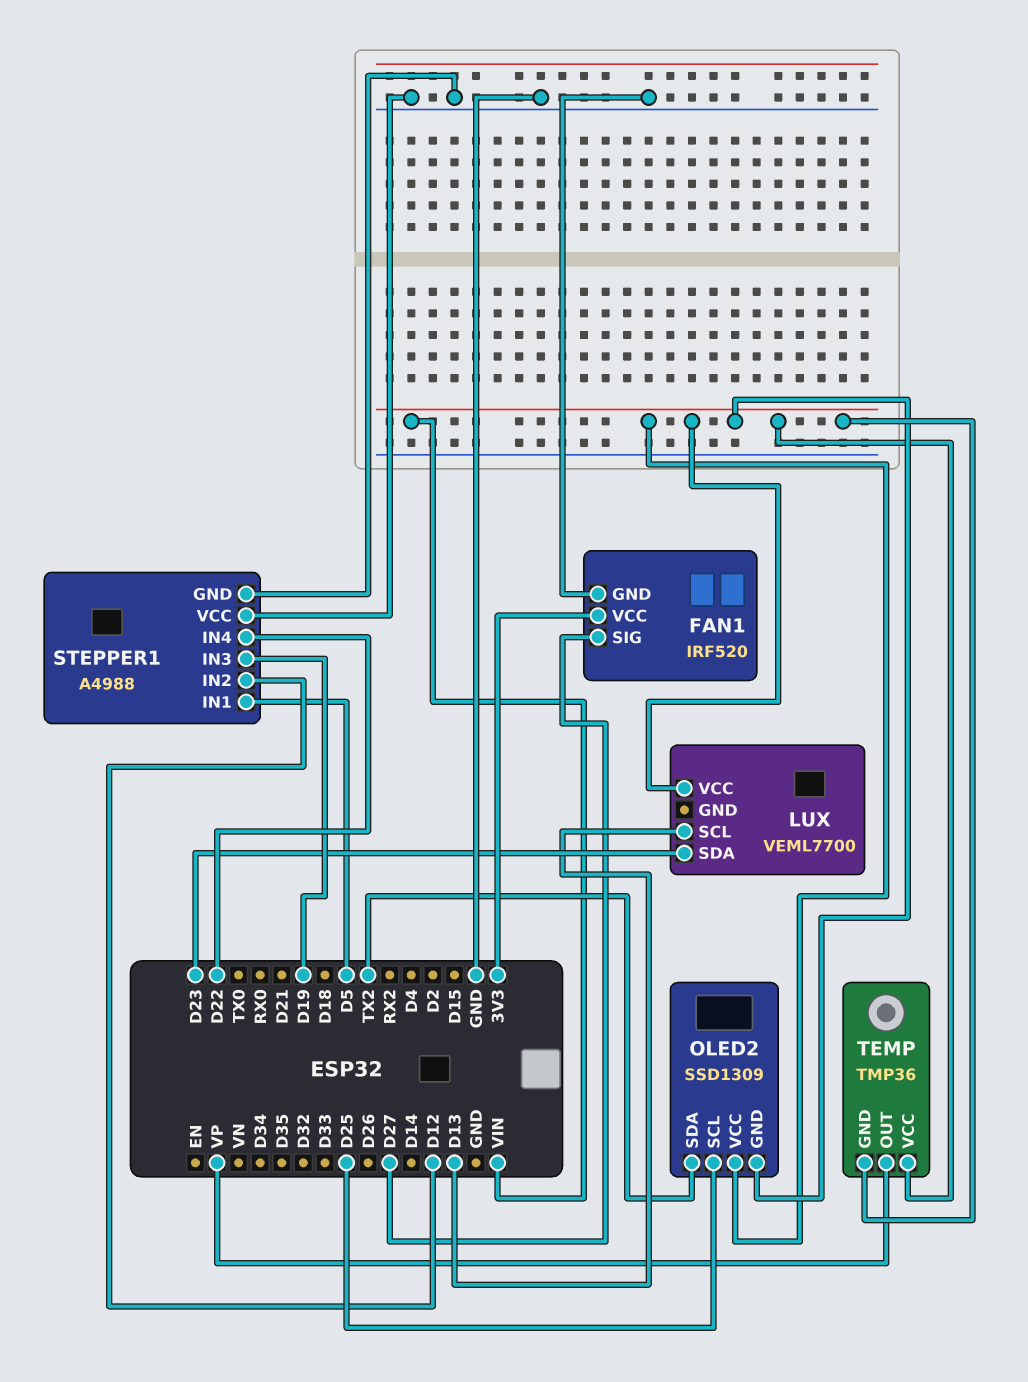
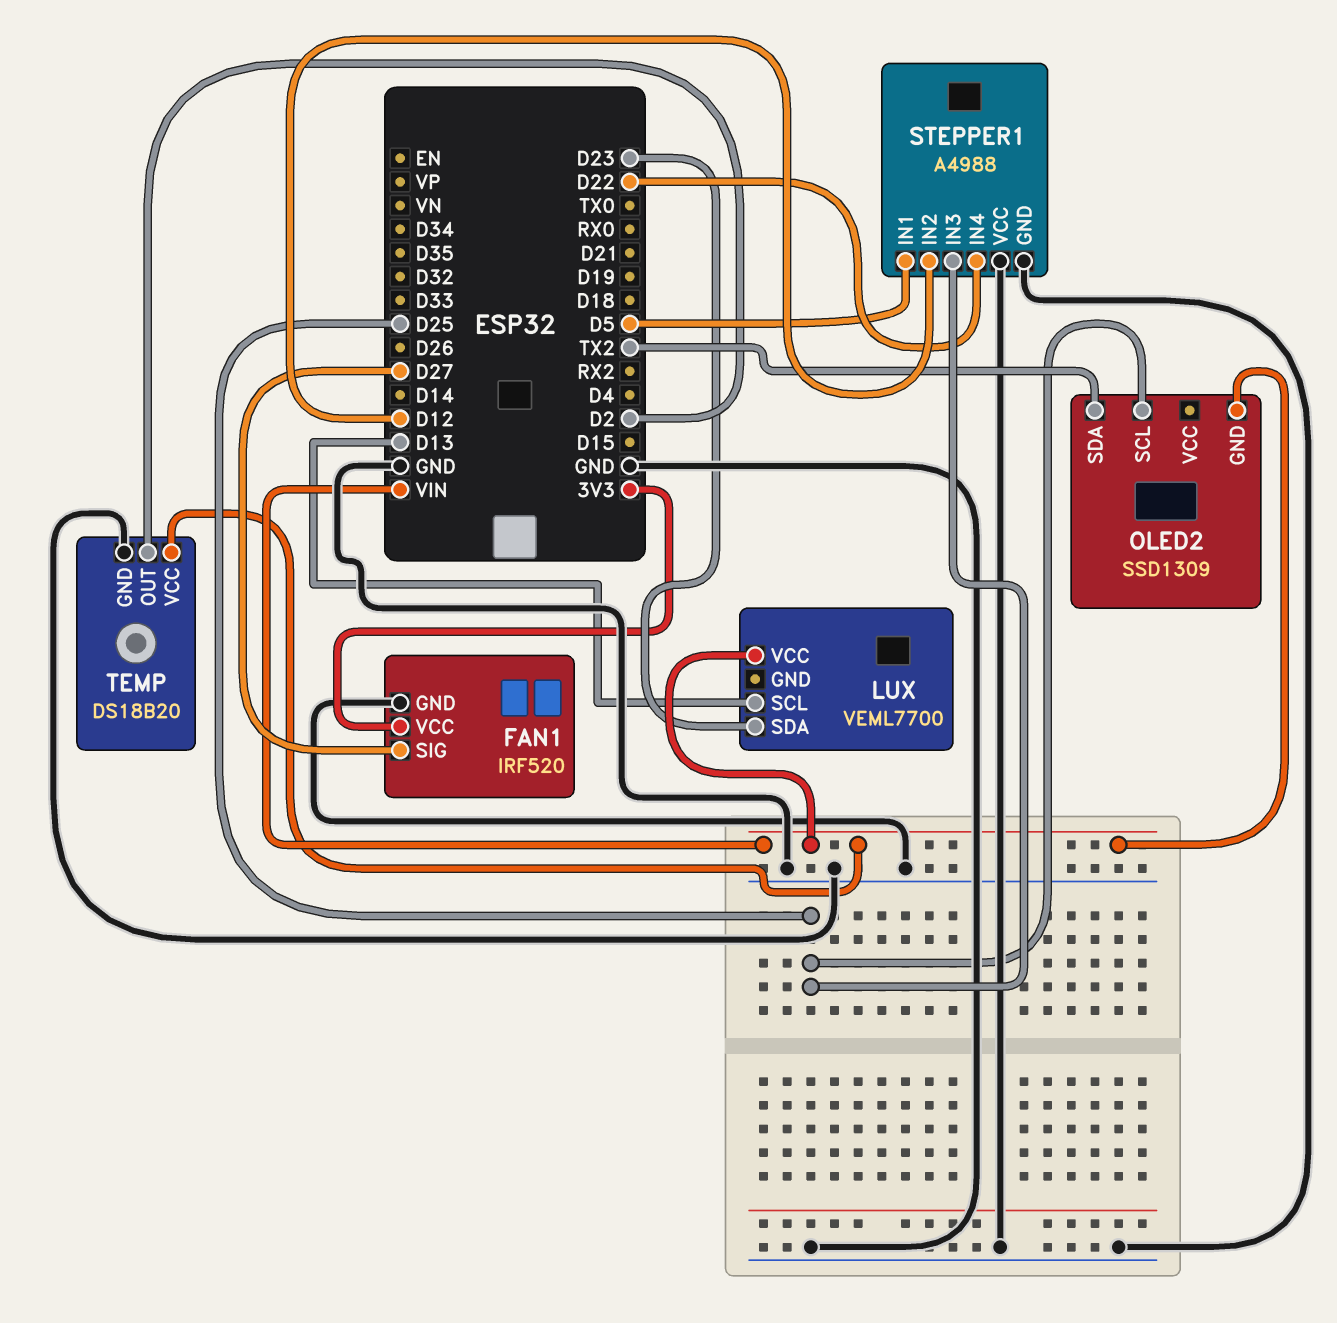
OLED2 pin VCC: VIN -> none
STEPPER1 pin IN3: D19 -> D25
TEMP: TMP36 -> DS18B20
TEMP pin GND: VIN -> GND
TEMP pin OUT: VP -> D2

